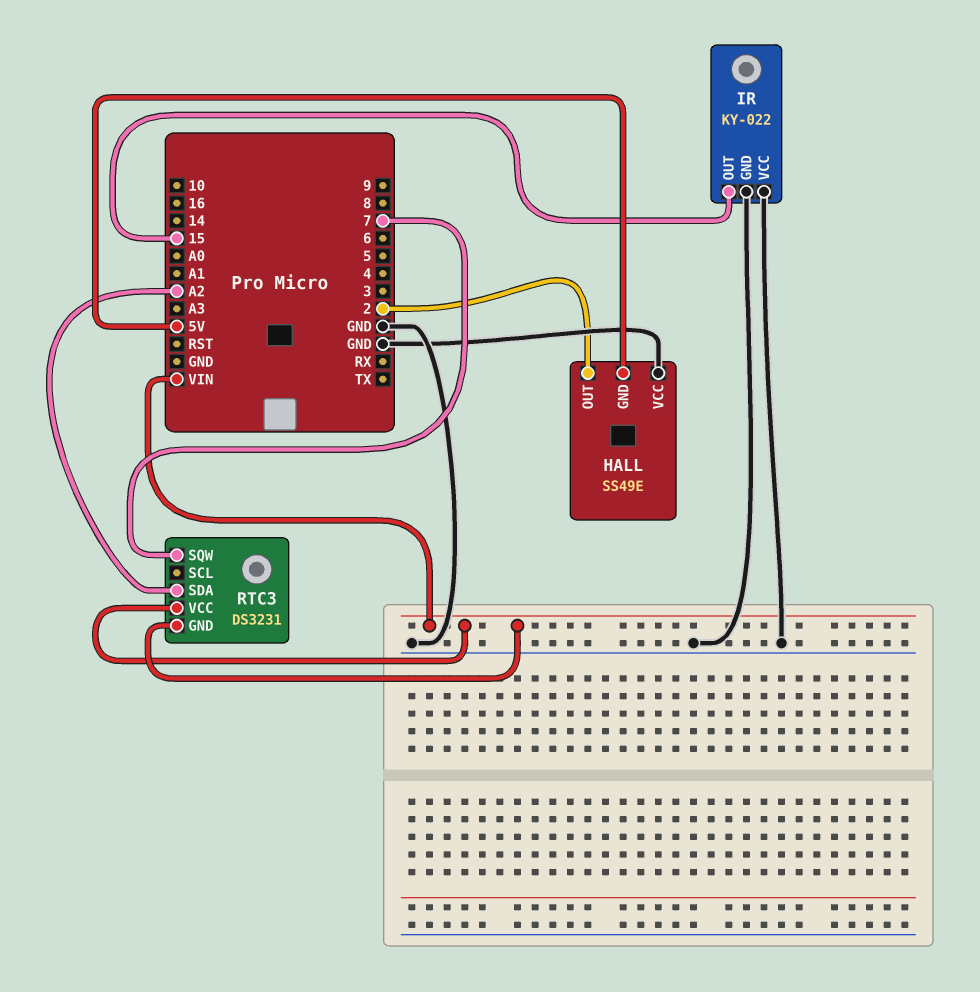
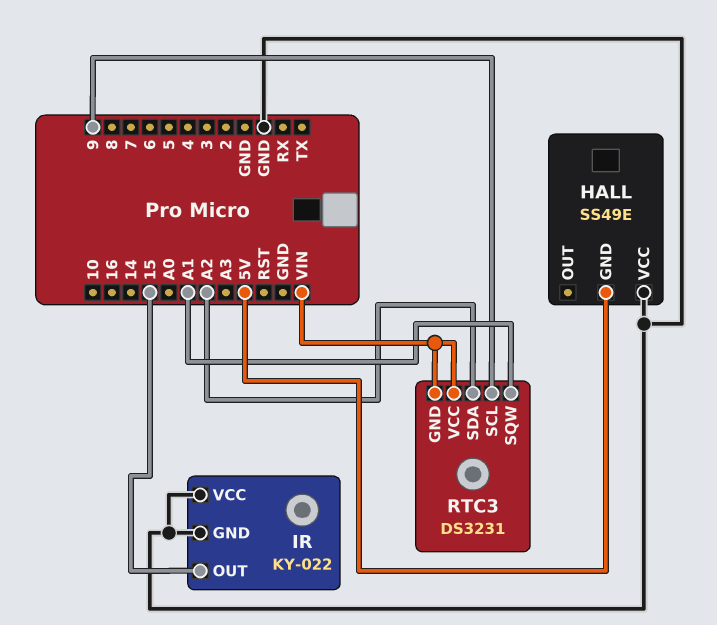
HALL pin OUT: 2 -> none
RTC3 pin SCL: none -> 9
RTC3 pin SQW: 7 -> A1

